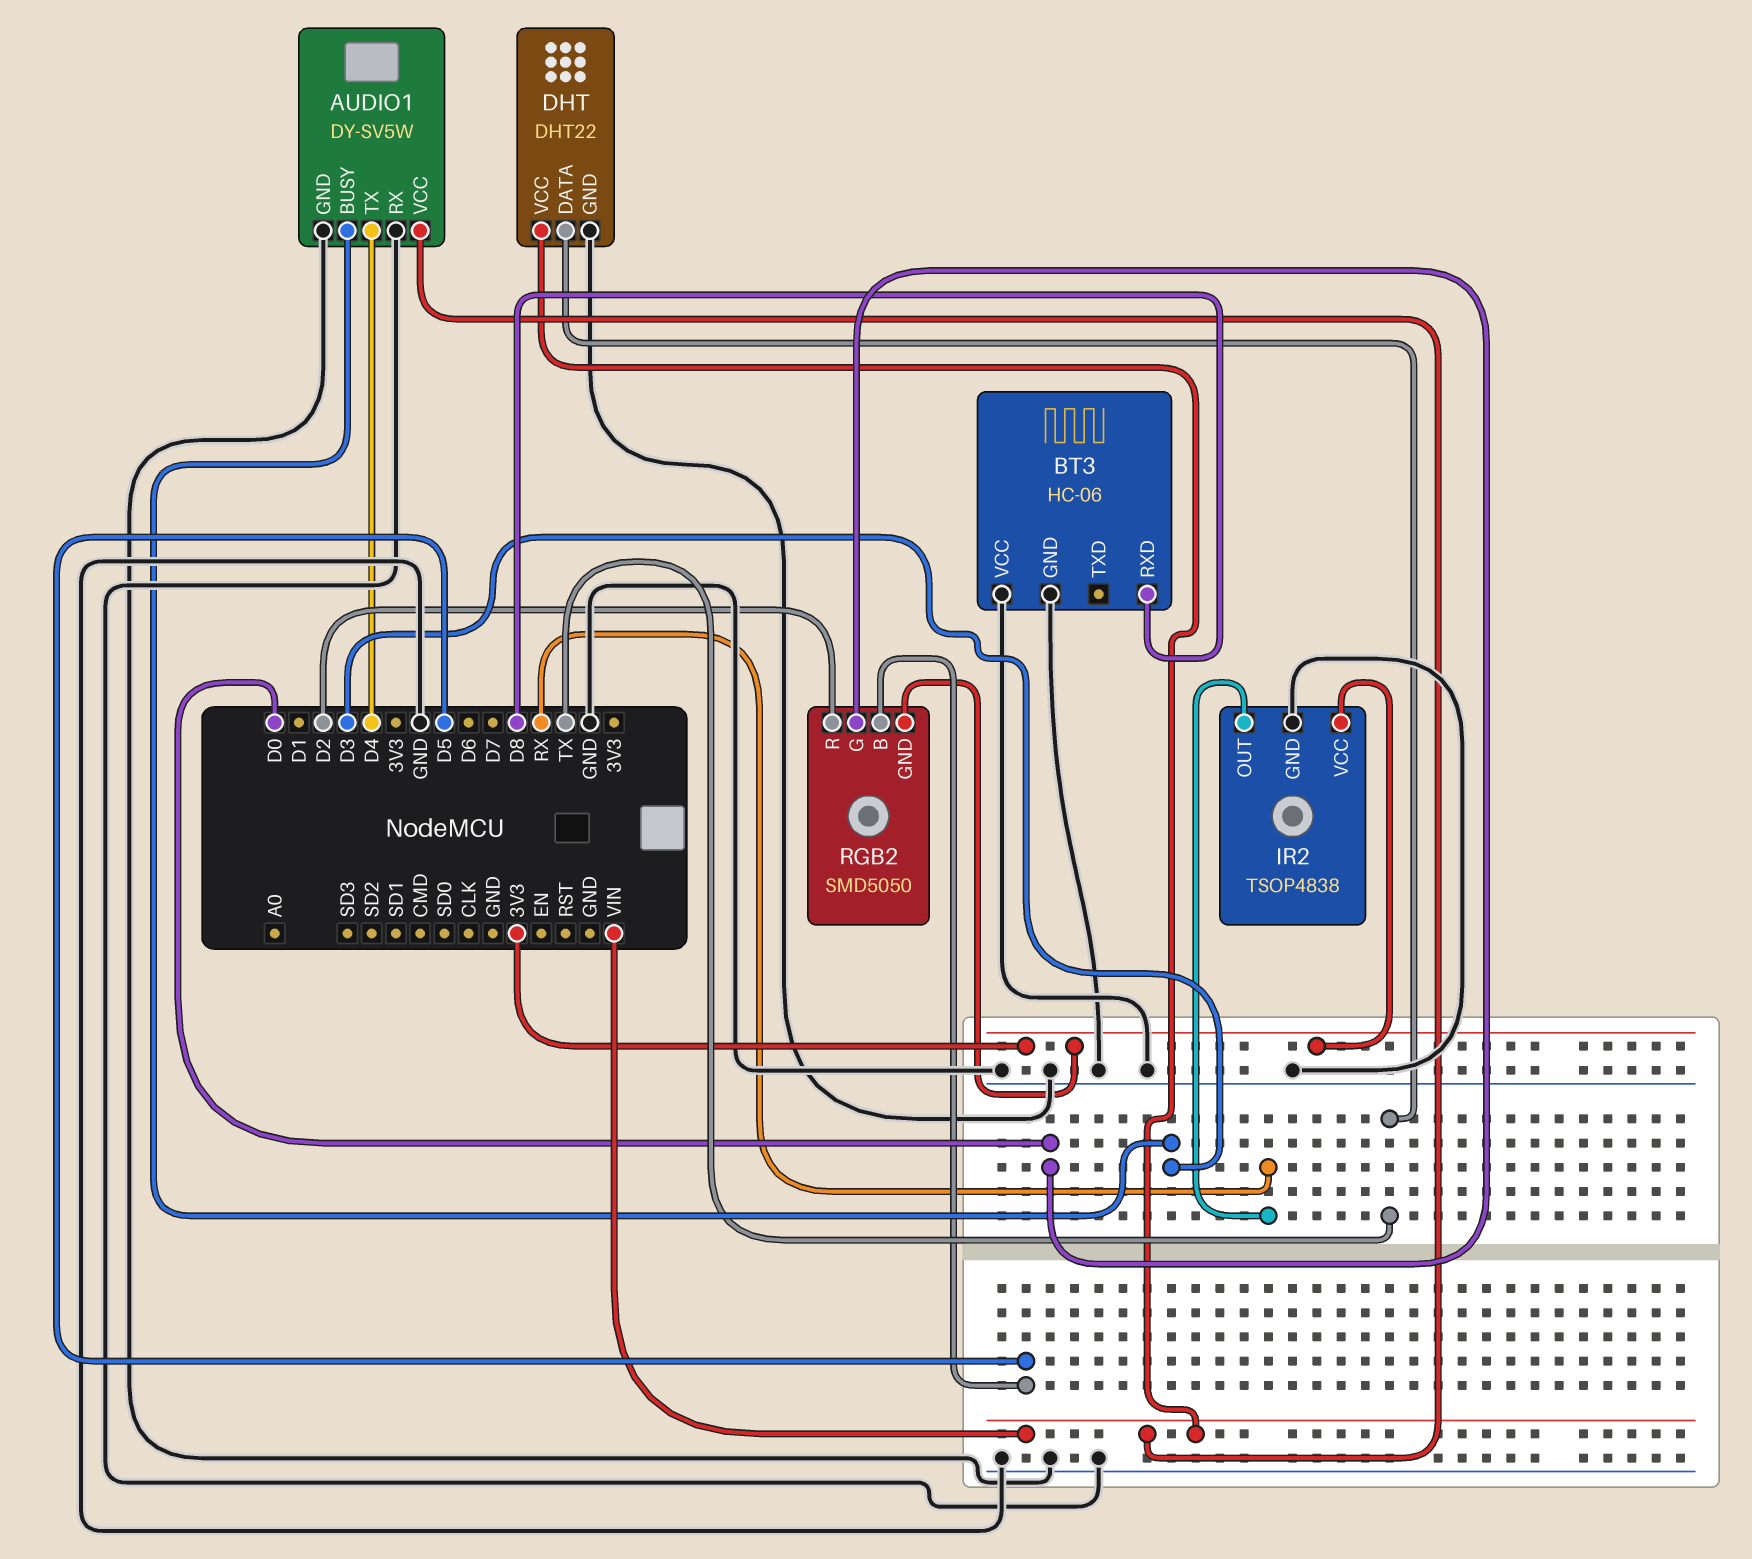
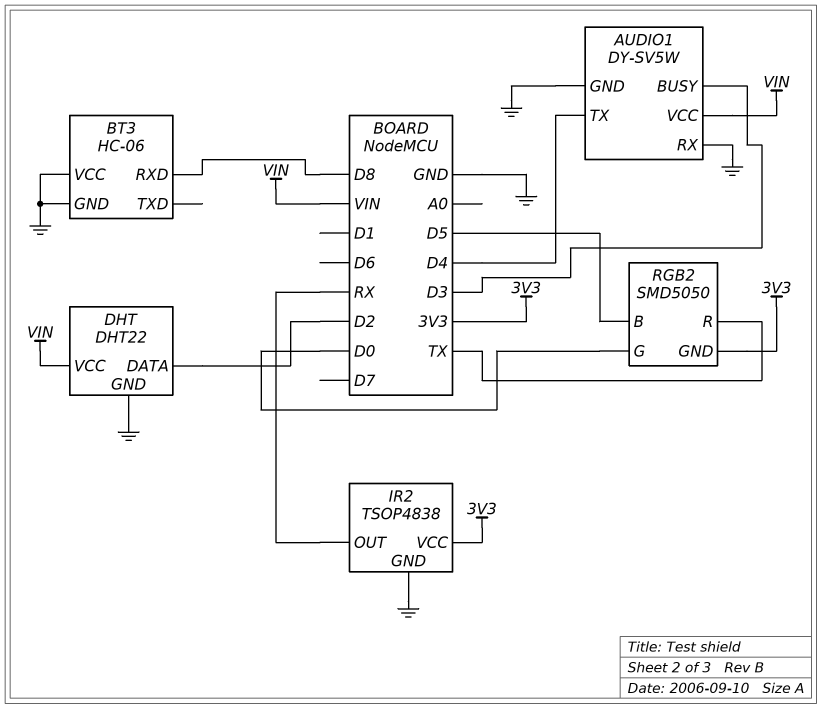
DHT pin DATA: TX -> D2
RGB2 pin R: D2 -> TX

